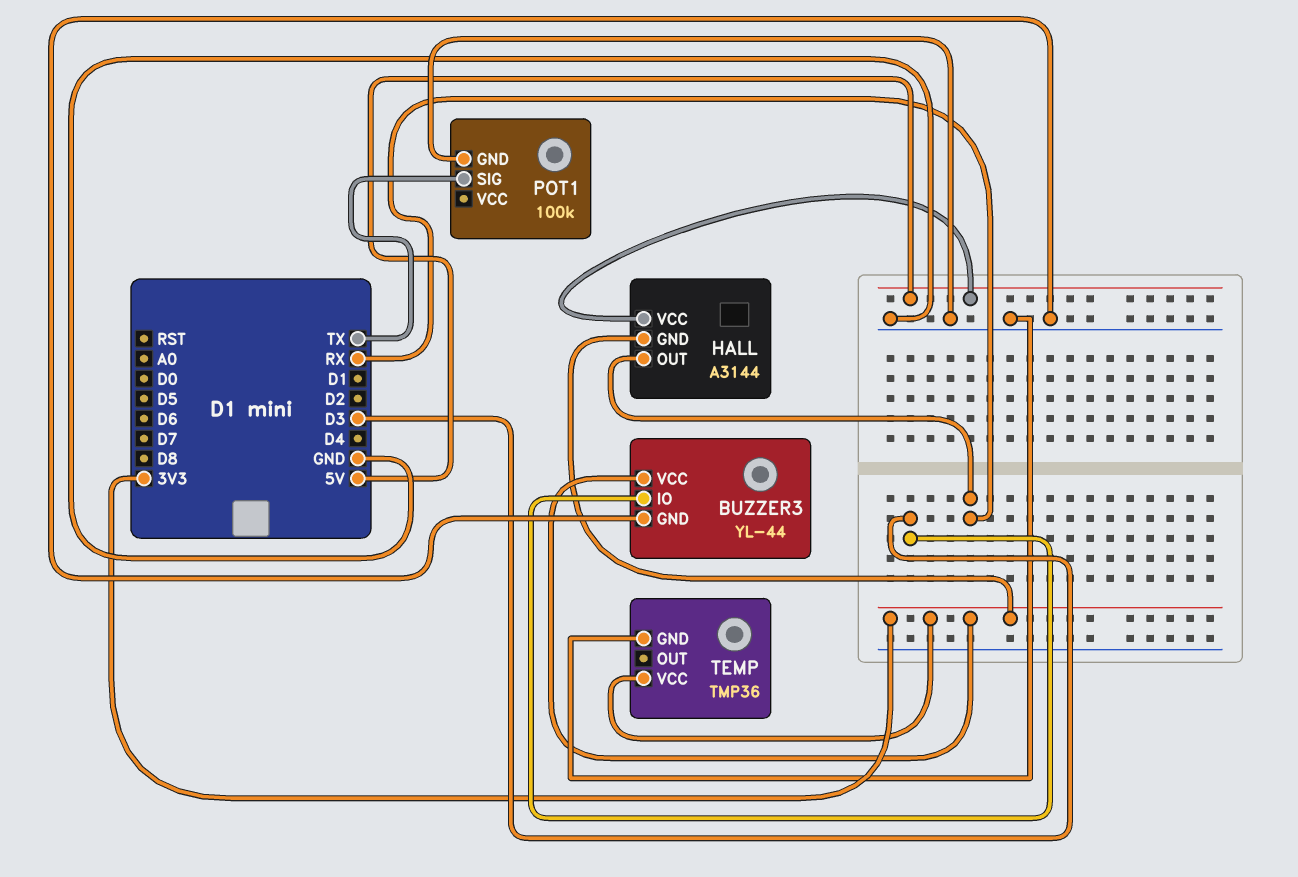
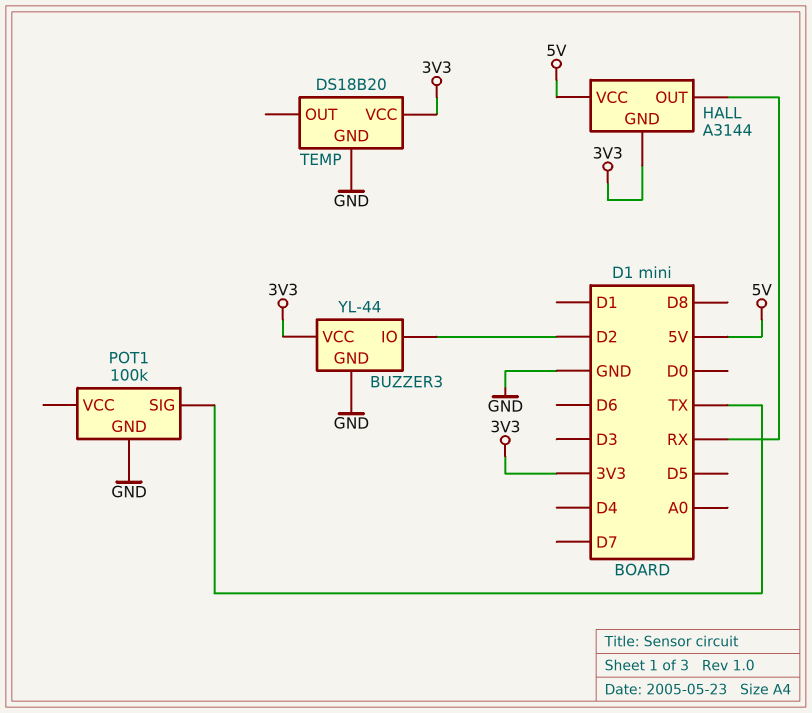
BUZZER3 pin IO: D3 -> D2
TEMP: TMP36 -> DS18B20

